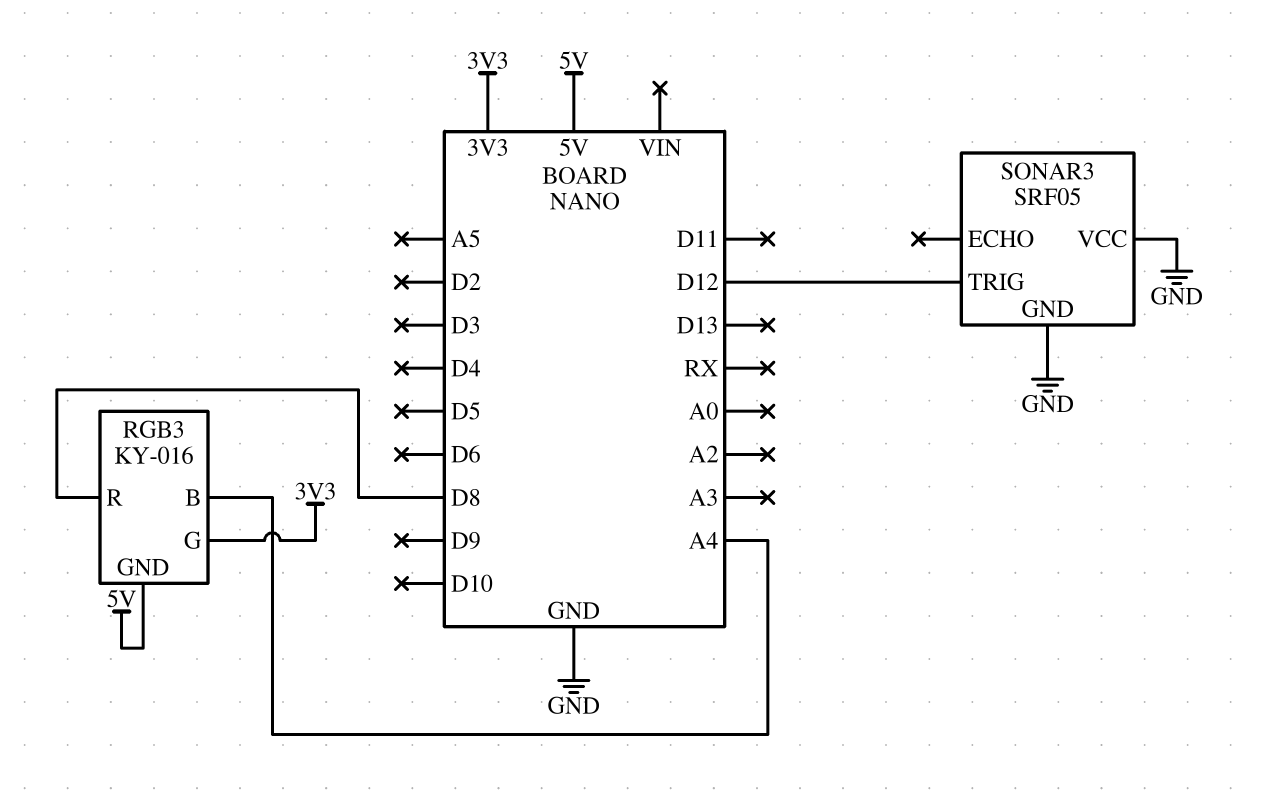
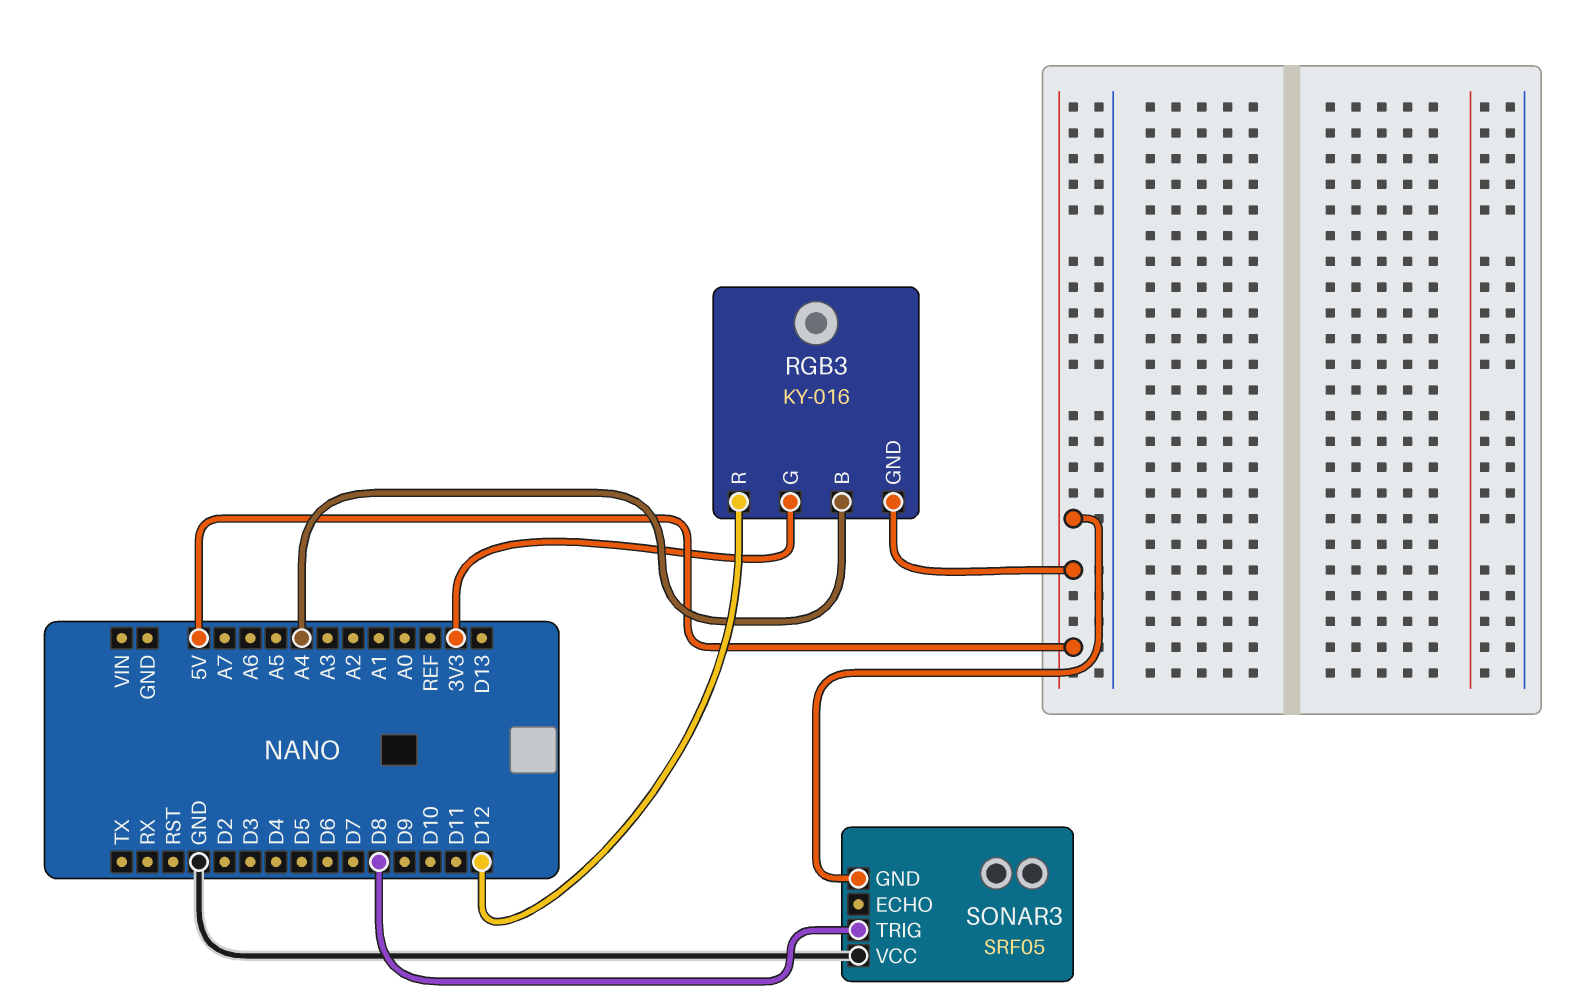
RGB3 pin R: D8 -> D12
SONAR3 pin GND: GND -> 5V
SONAR3 pin TRIG: D12 -> D8

